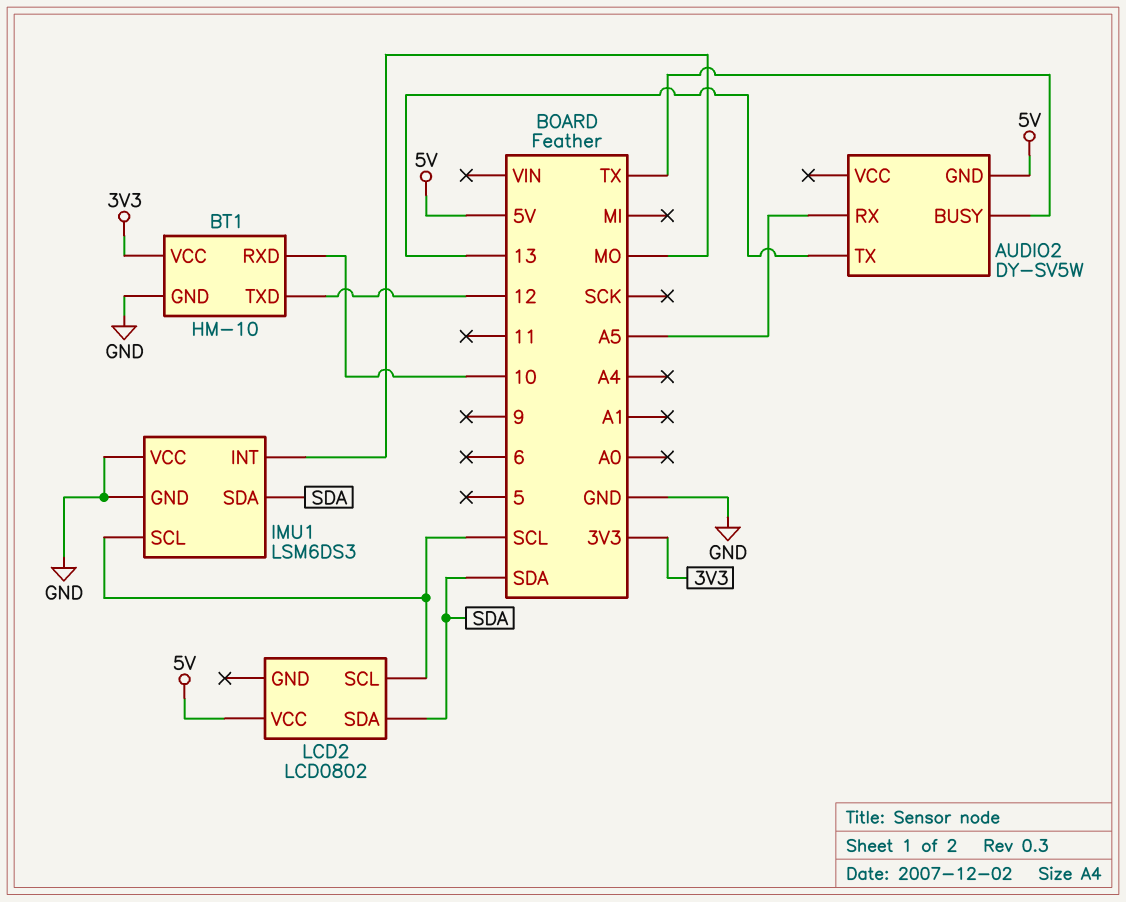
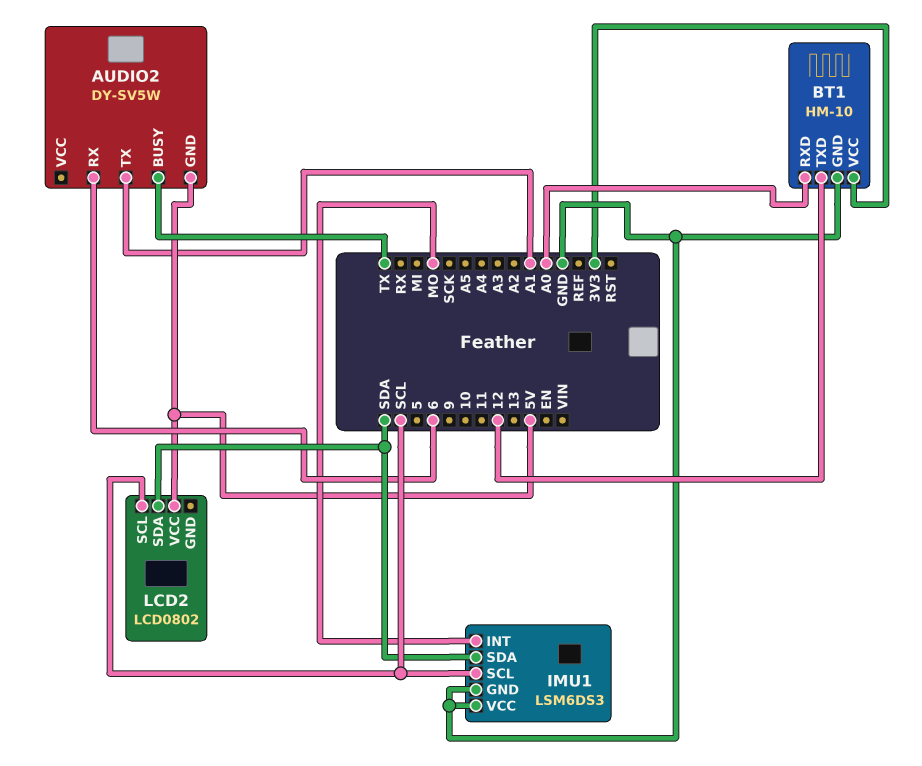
AUDIO2 pin RX: A5 -> 6
AUDIO2 pin TX: 13 -> A1
BT1 pin RXD: 10 -> A0

